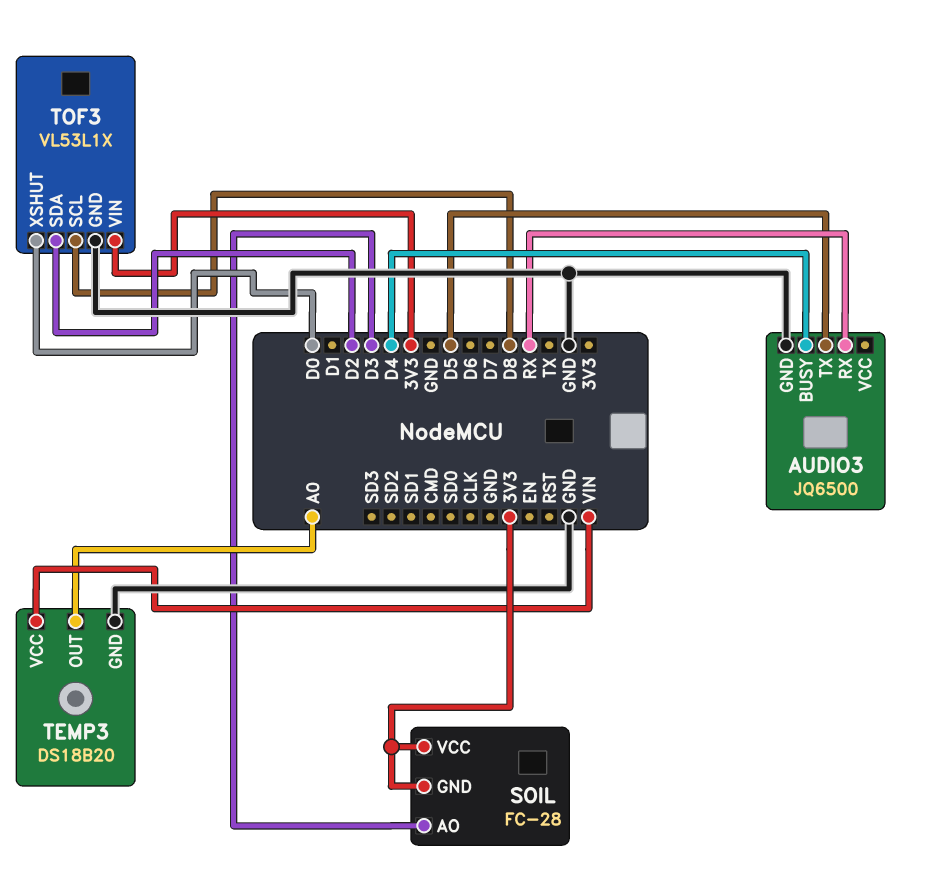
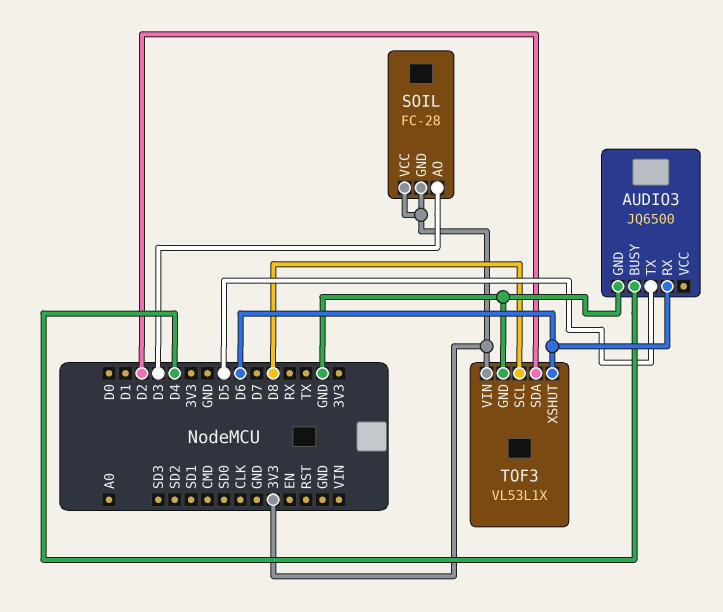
AUDIO3 pin RX: RX -> D6
TEMP3: DS18B20 -> none
TEMP3 pin GND: GND -> none
TEMP3 pin OUT: A0 -> none
TEMP3 pin VCC: VIN -> none
TOF3 pin XSHUT: D0 -> D6

